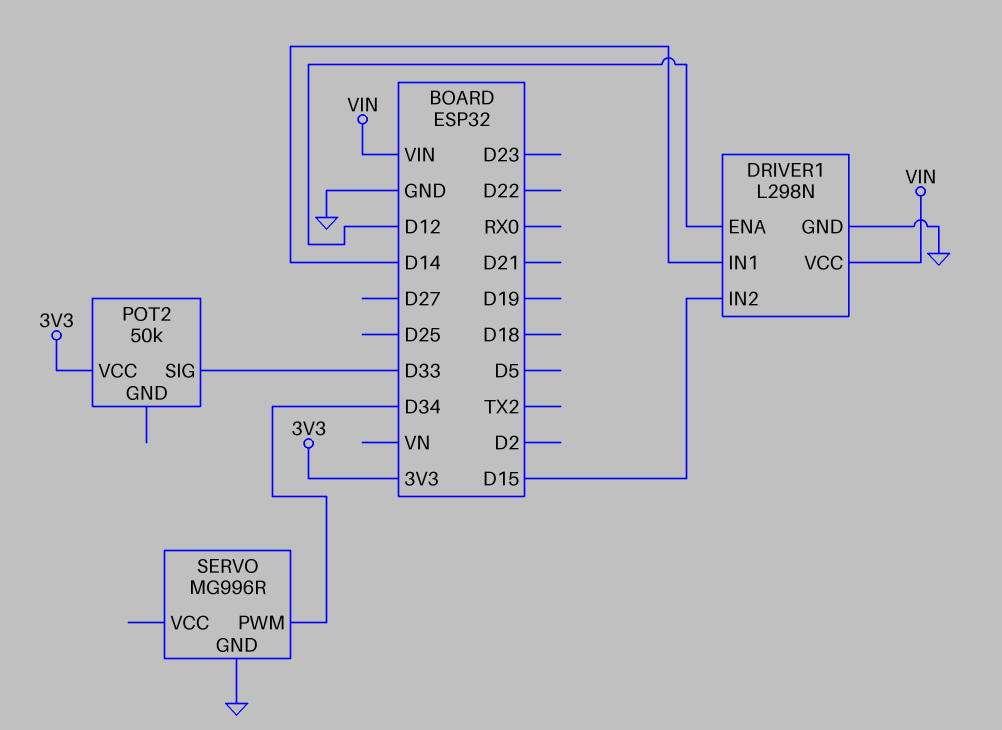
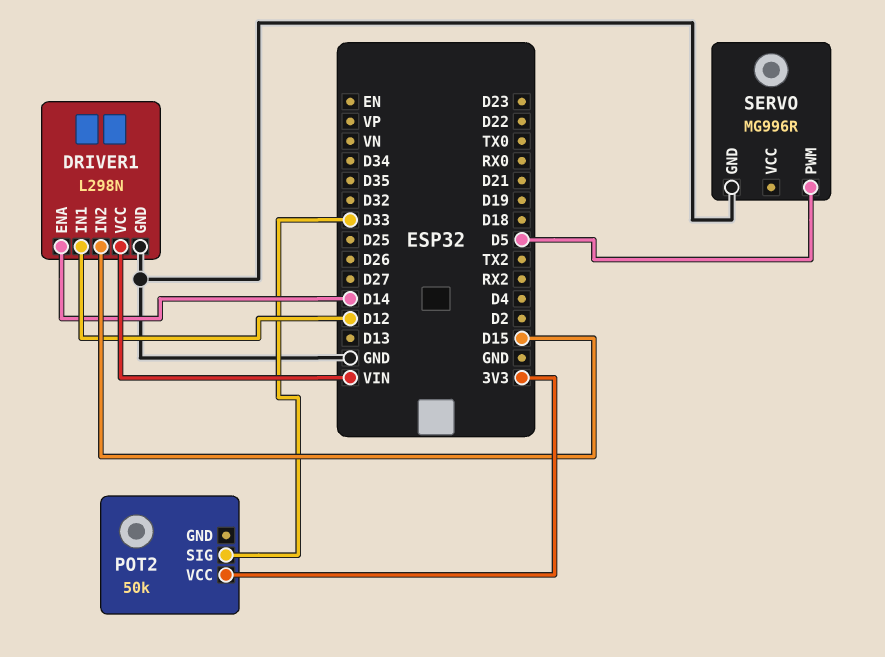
DRIVER1 pin ENA: D12 -> D14
DRIVER1 pin IN1: D14 -> D12
SERVO pin PWM: D34 -> D5

